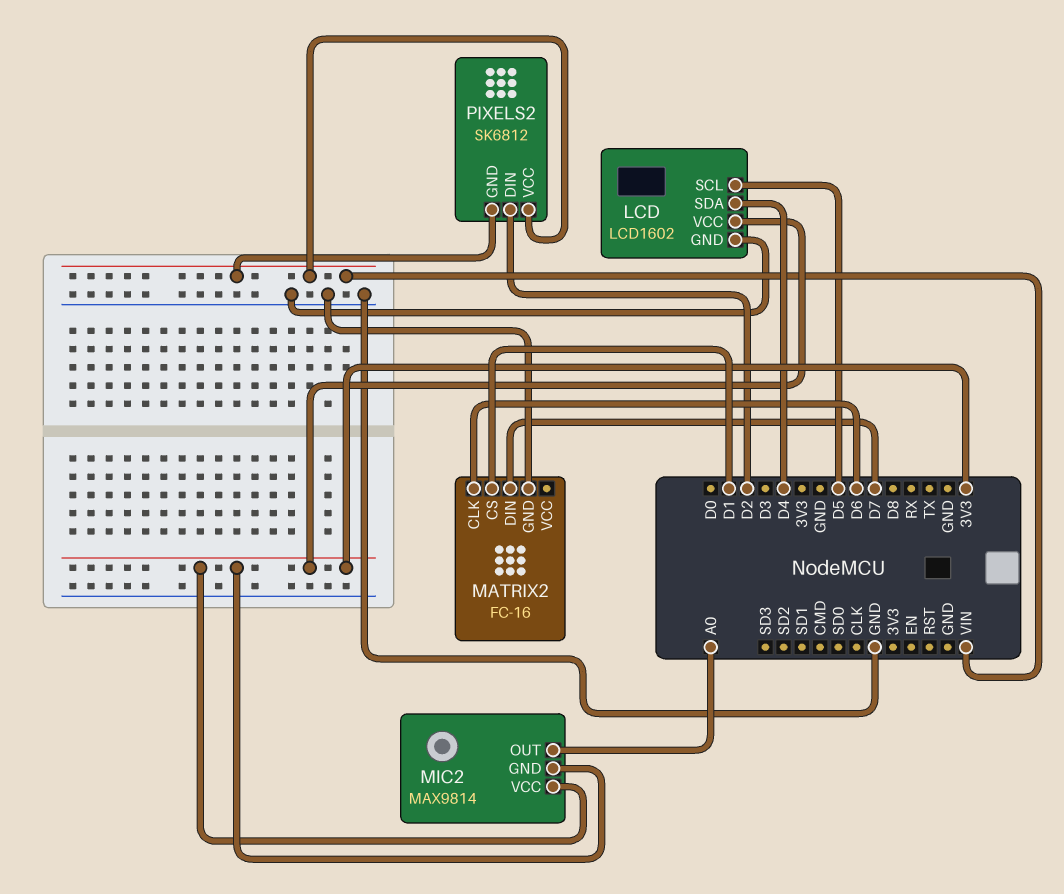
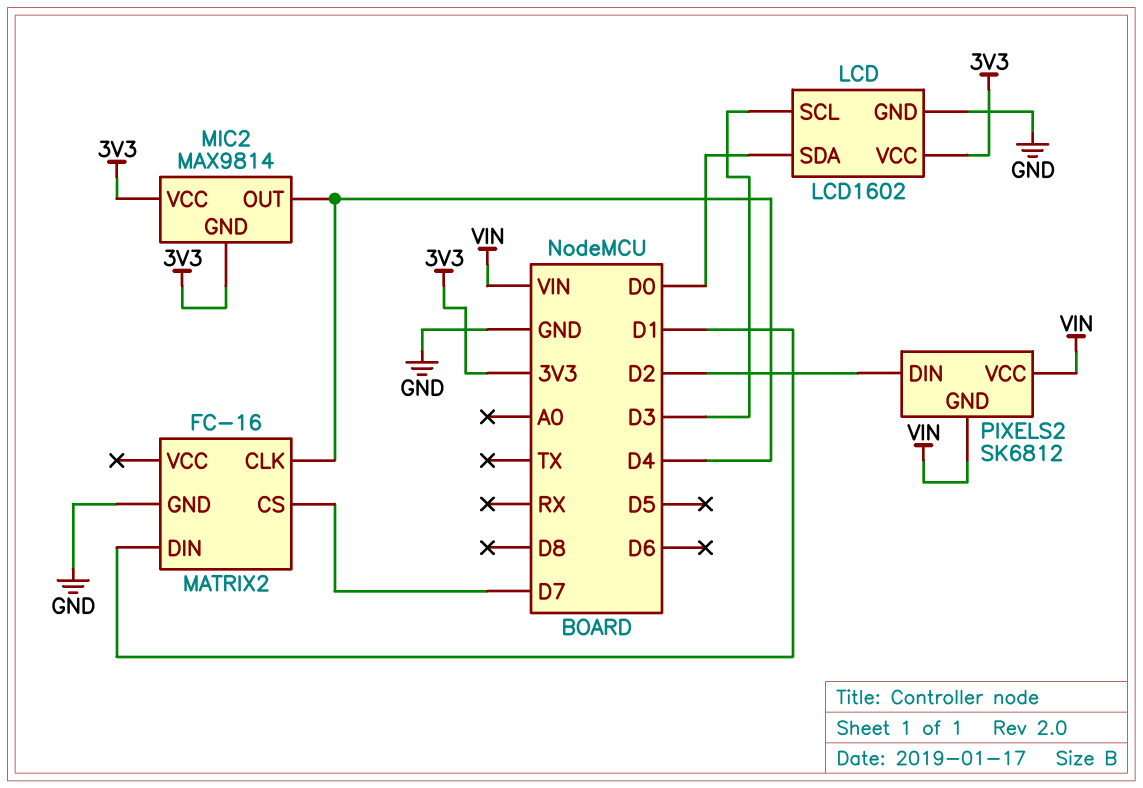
LCD pin SCL: D5 -> D3
LCD pin SDA: D4 -> D0
MATRIX2 pin CLK: D6 -> D4
MATRIX2 pin CS: D1 -> D7
MATRIX2 pin DIN: D7 -> D1
MIC2 pin OUT: A0 -> D4

